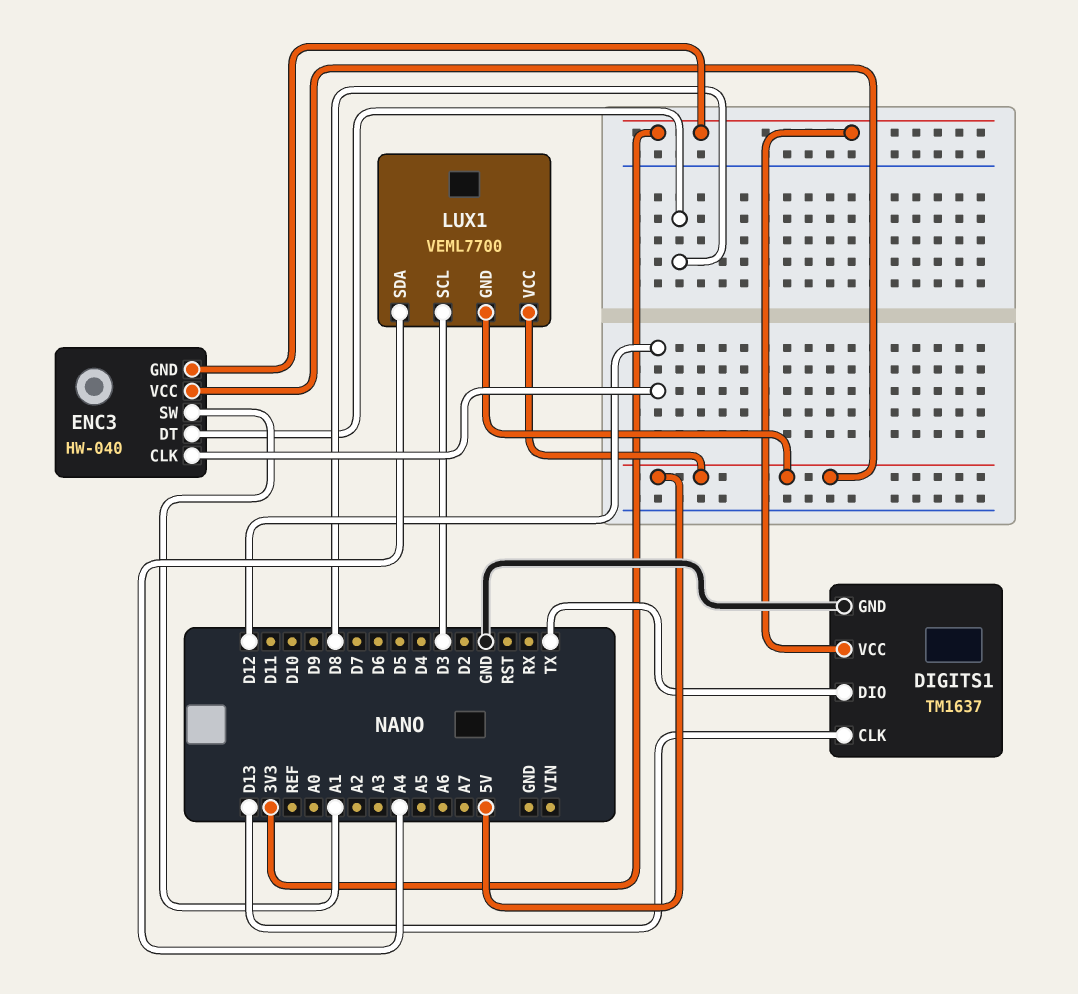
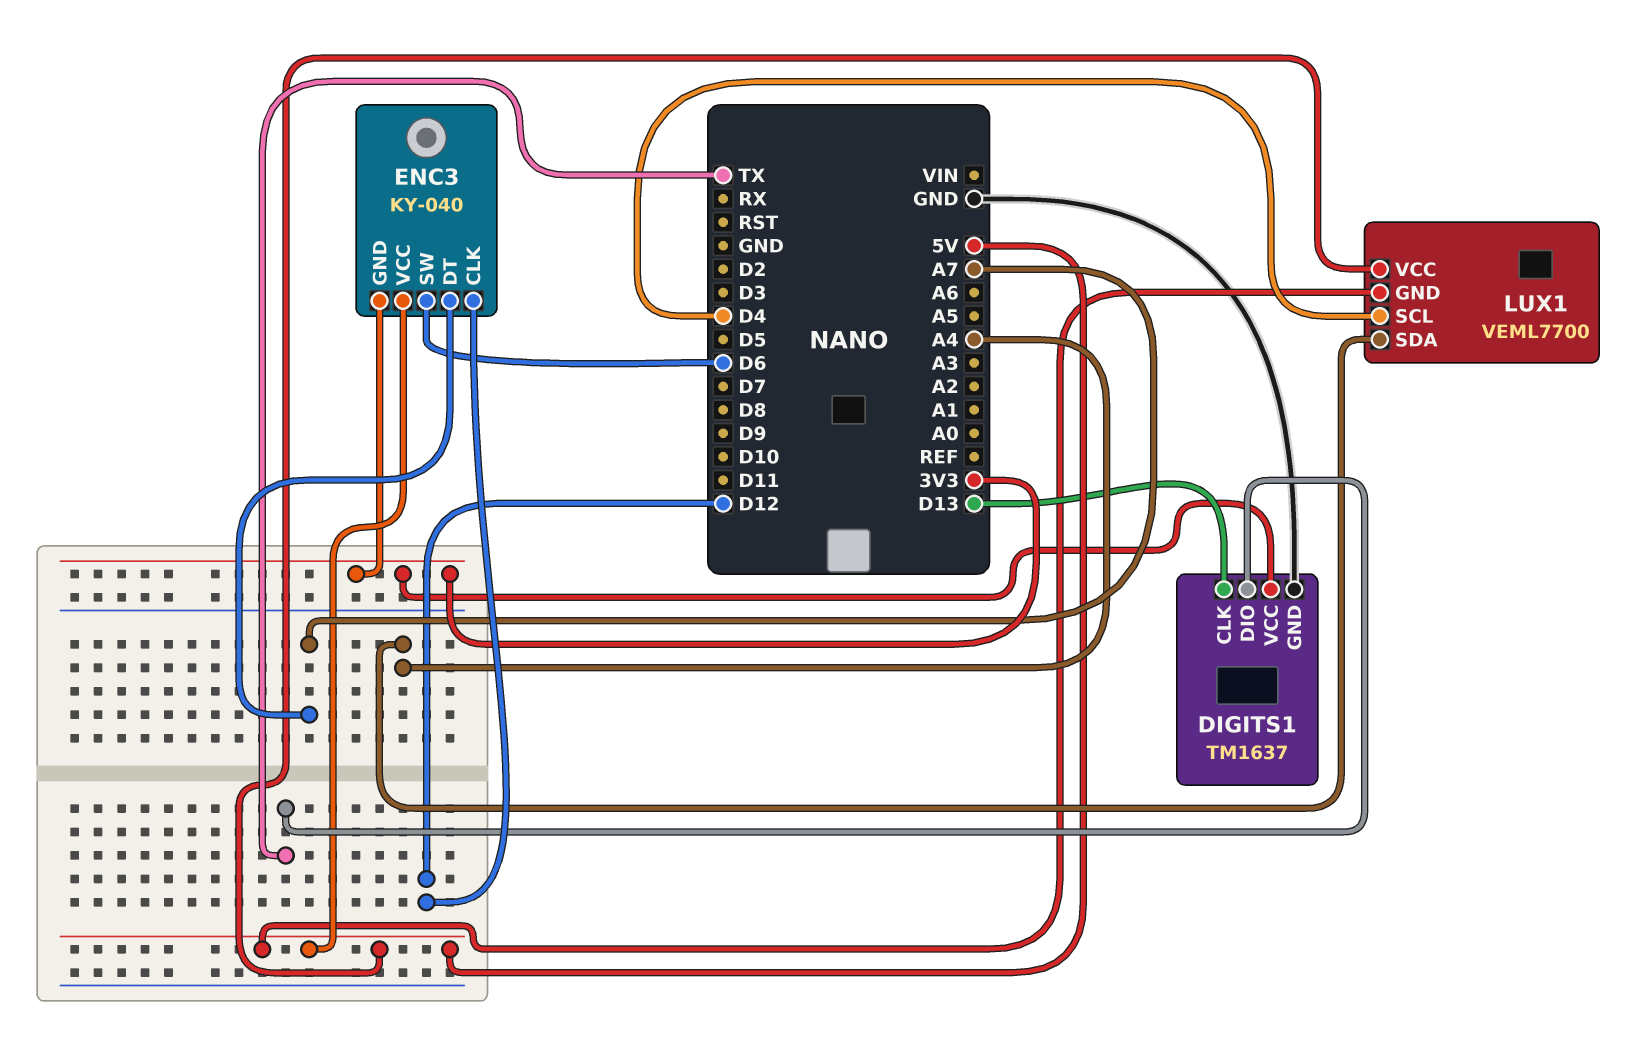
ENC3: HW-040 -> KY-040
ENC3 pin DT: D8 -> A7
ENC3 pin SW: A1 -> D6
LUX1 pin SCL: D3 -> D4

